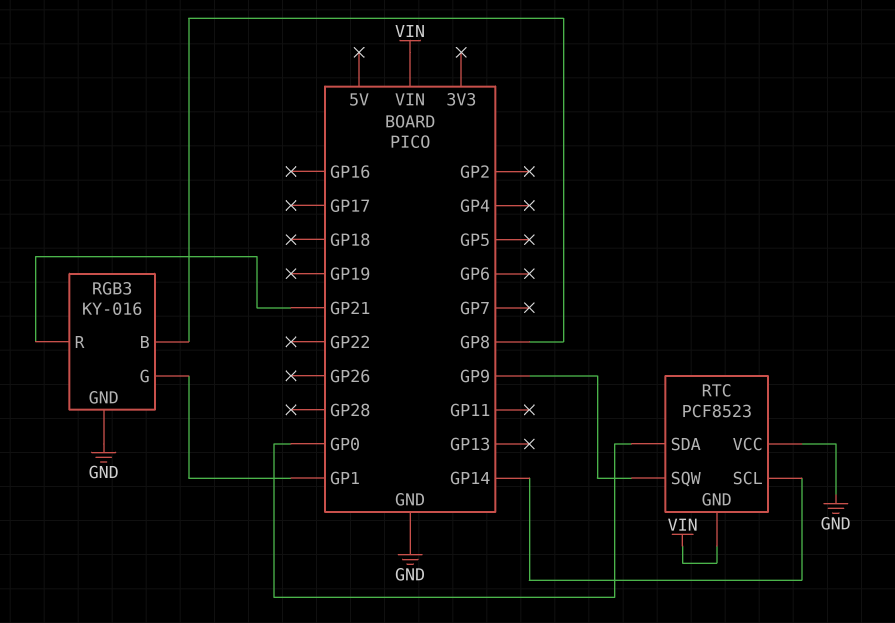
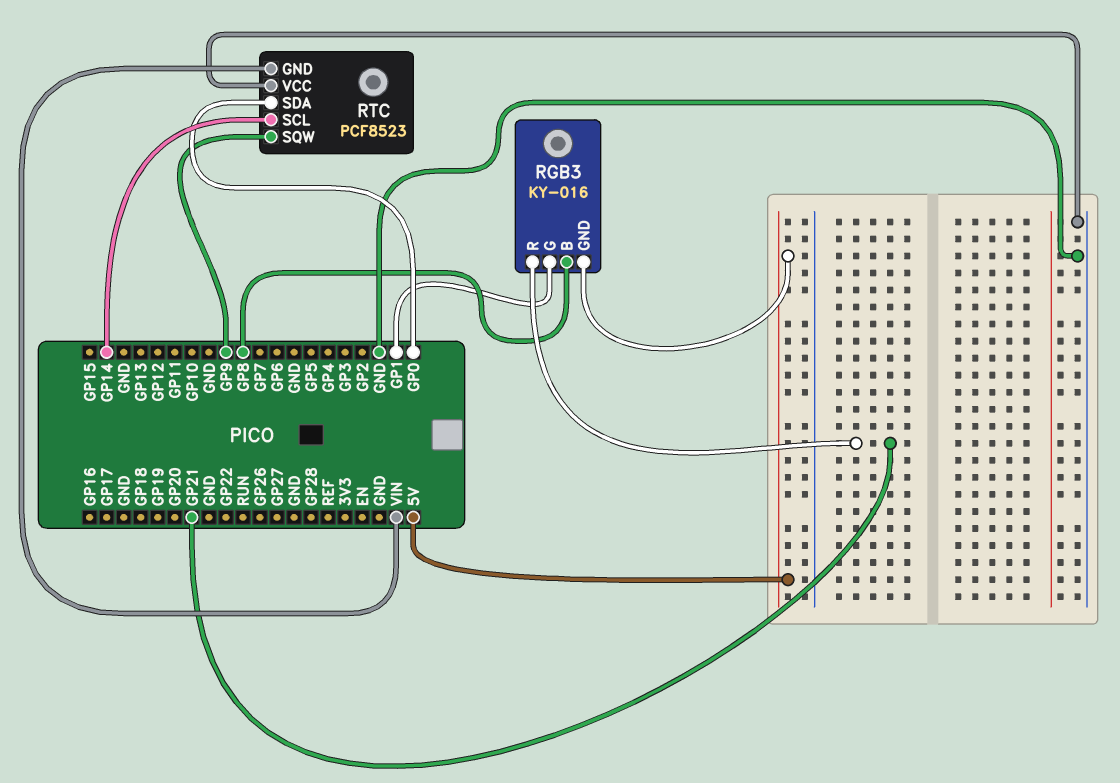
RGB3 pin GND: GND -> 5V

